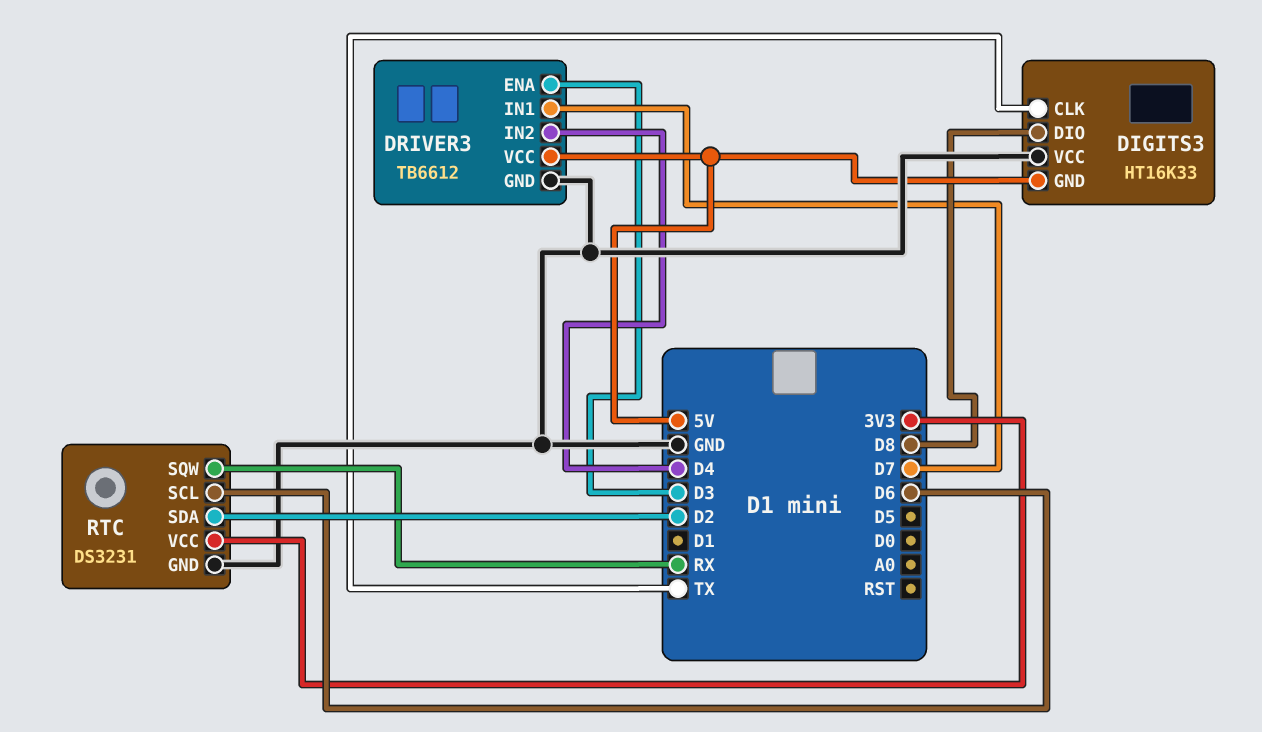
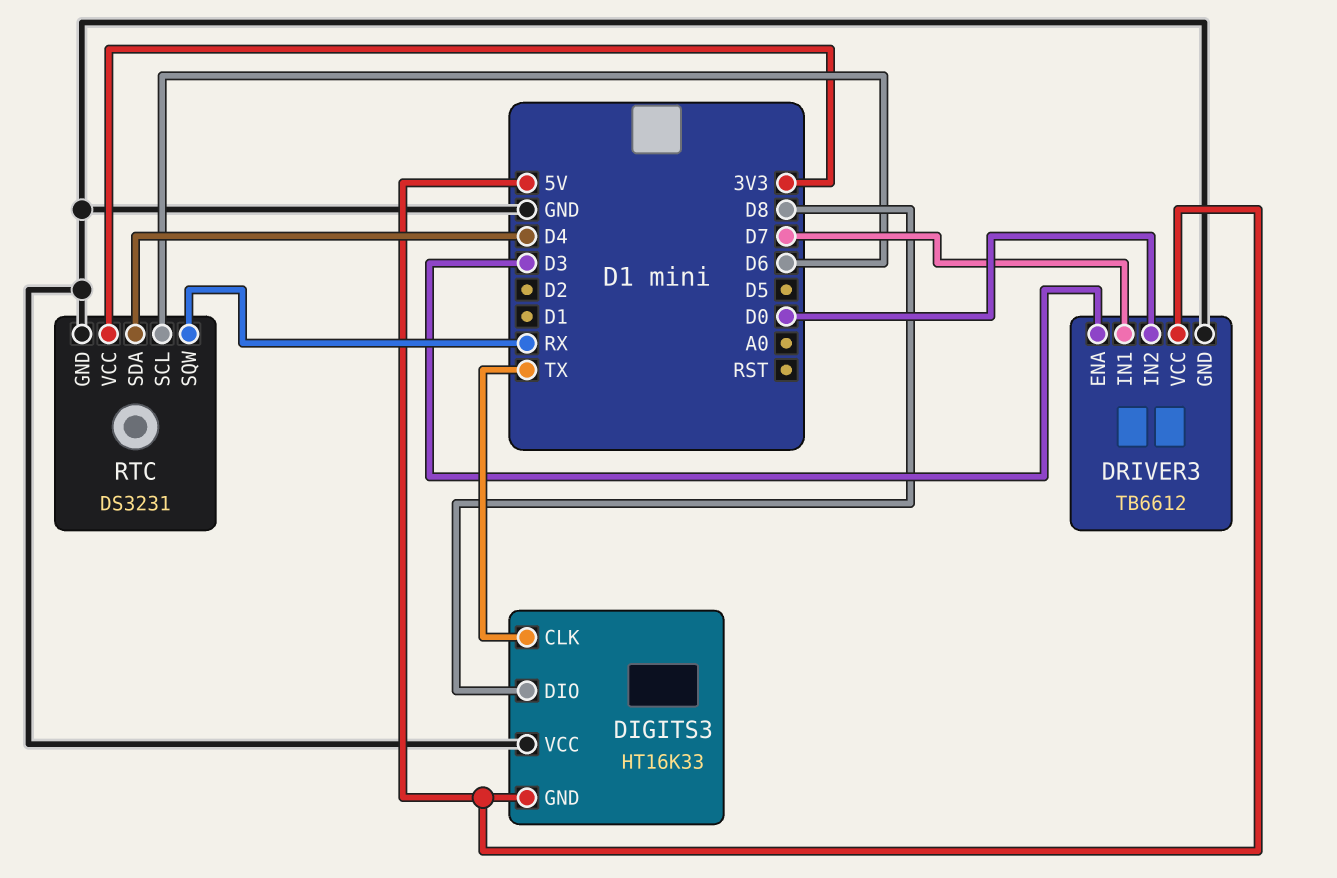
DRIVER3 pin IN2: D4 -> D0
RTC pin SDA: D2 -> D4

